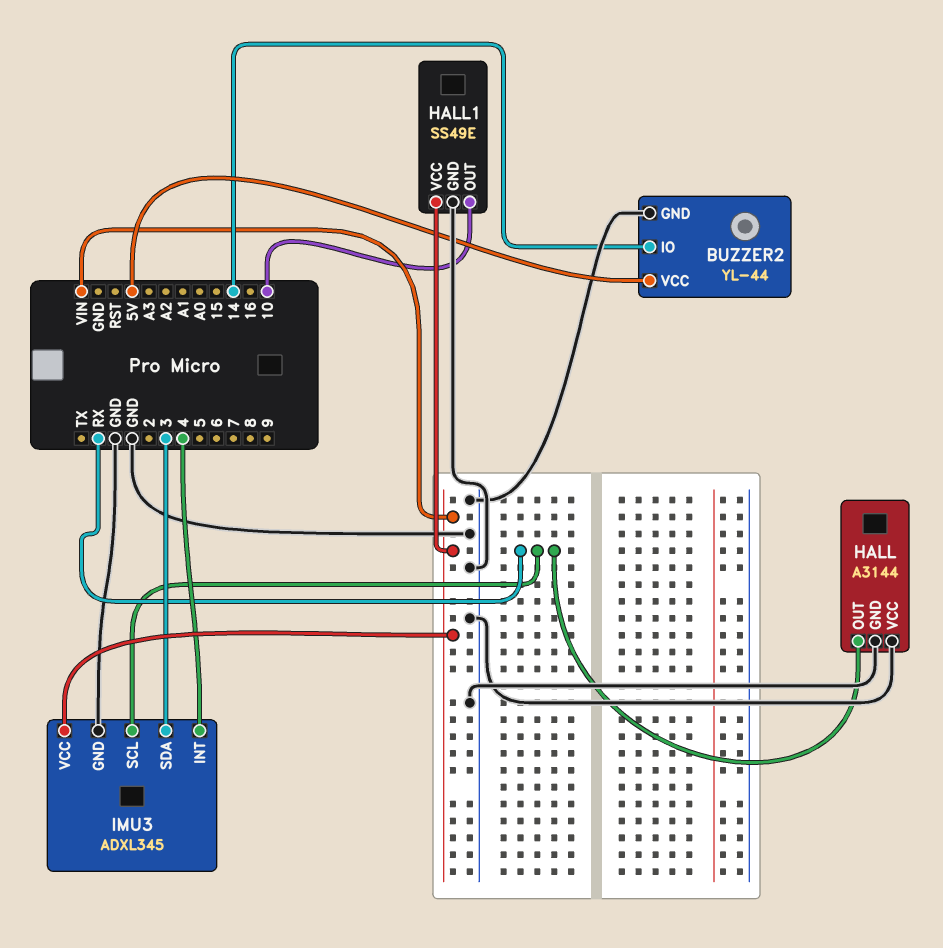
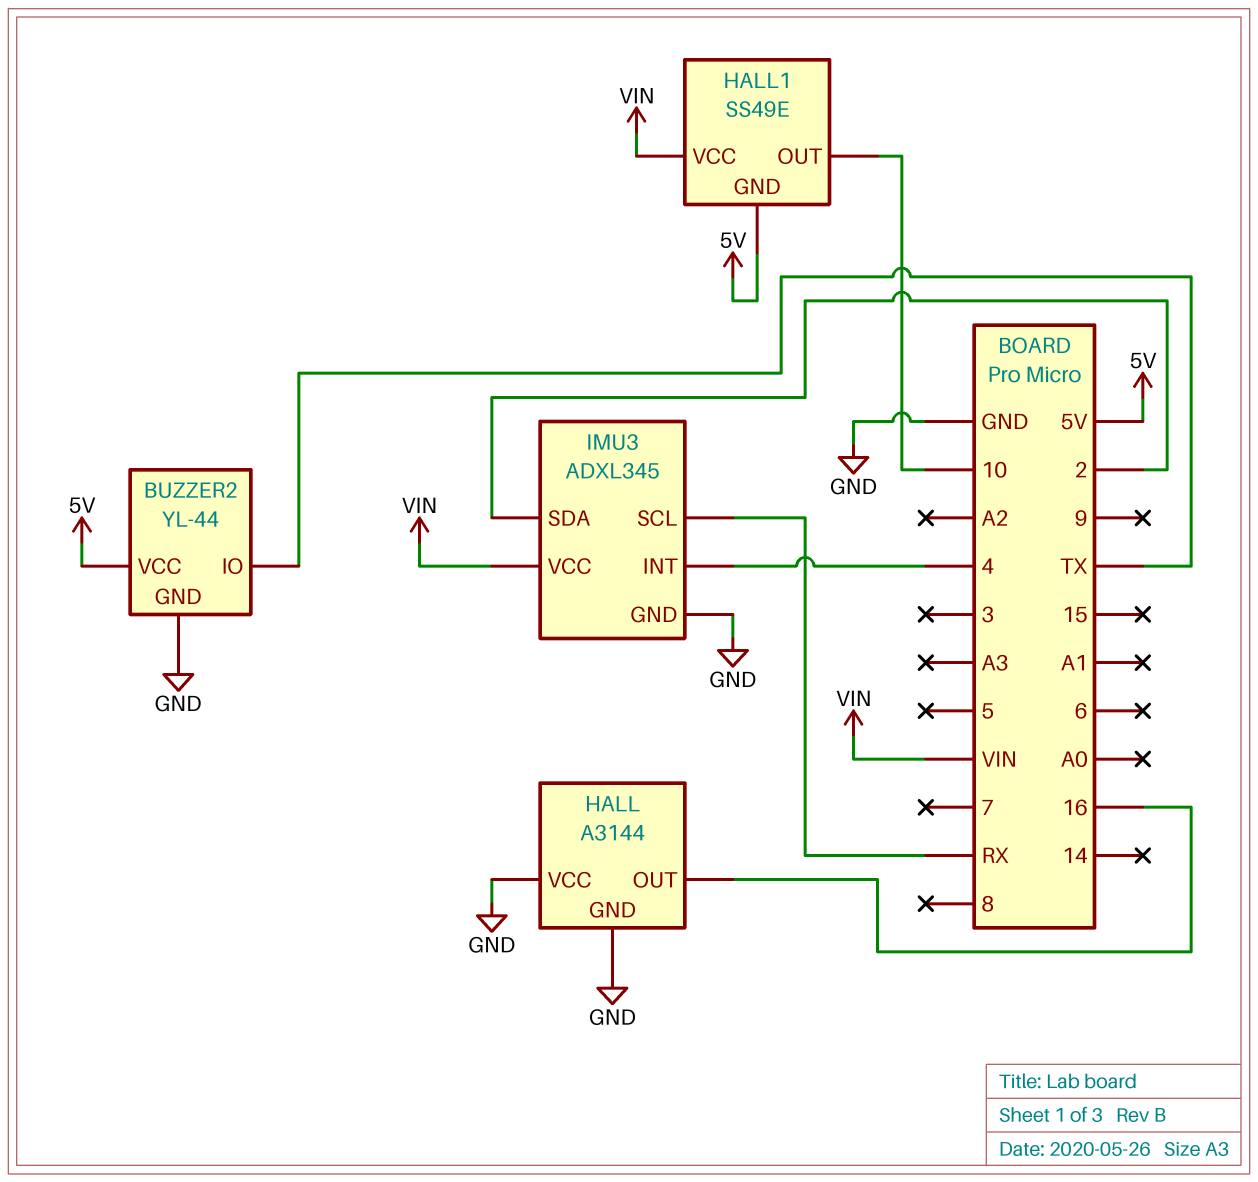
BUZZER2 pin IO: 14 -> TX
HALL pin OUT: RX -> 16
HALL1 pin GND: GND -> 5V
IMU3 pin SDA: 3 -> 2

